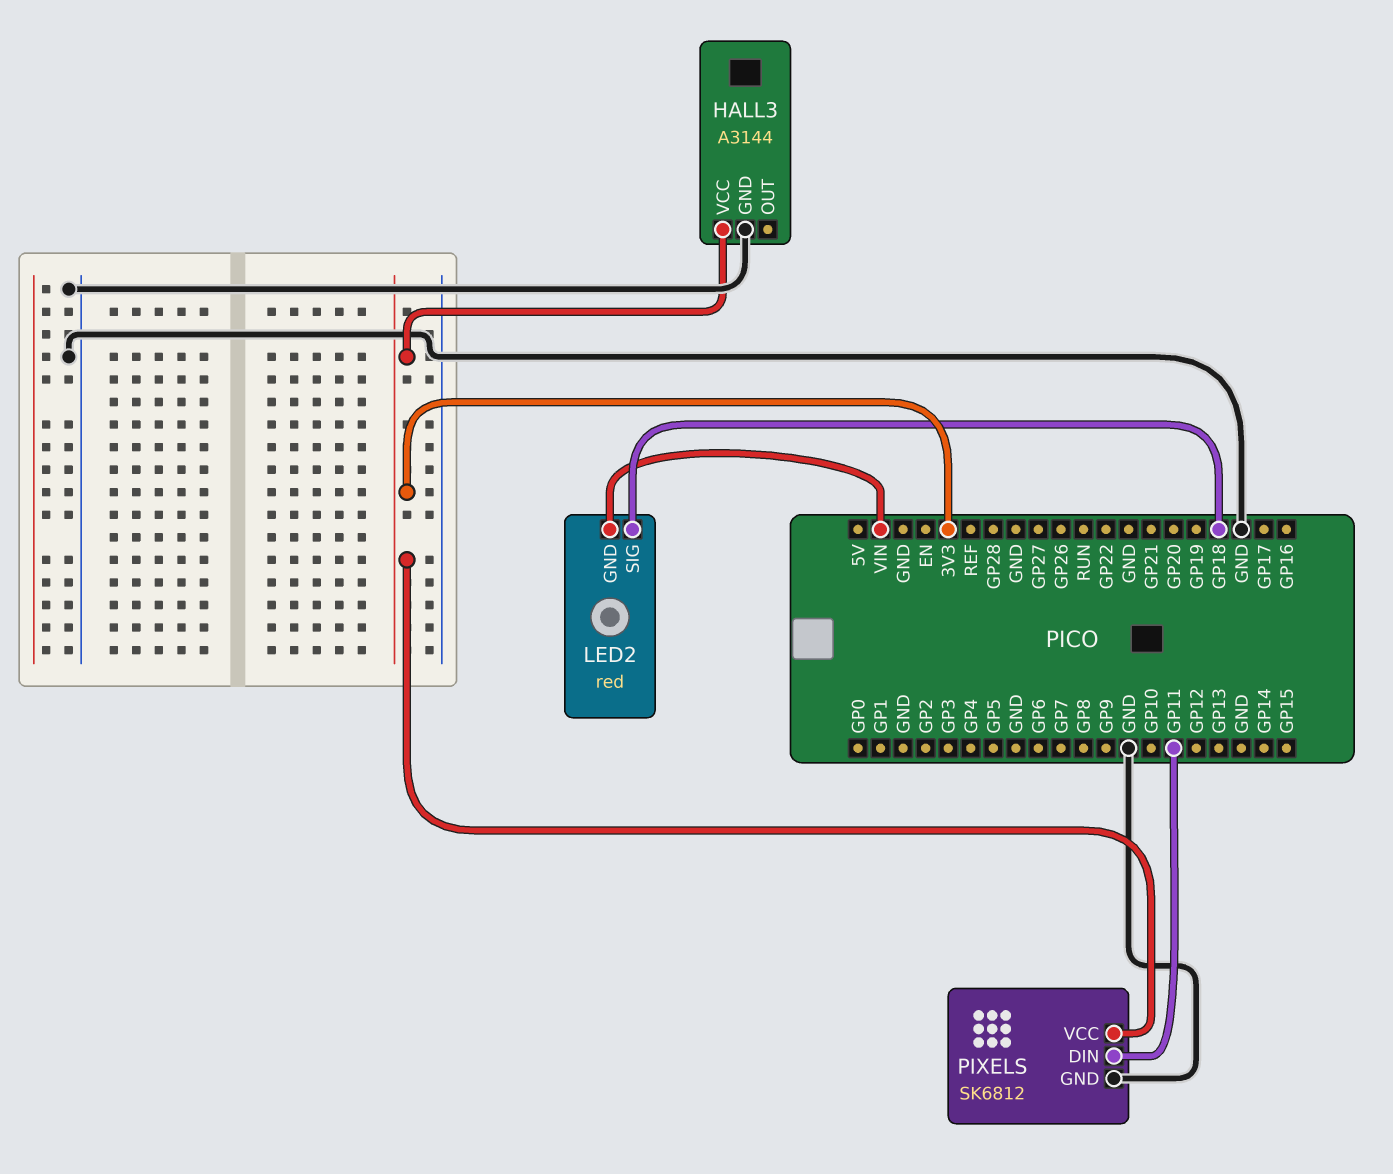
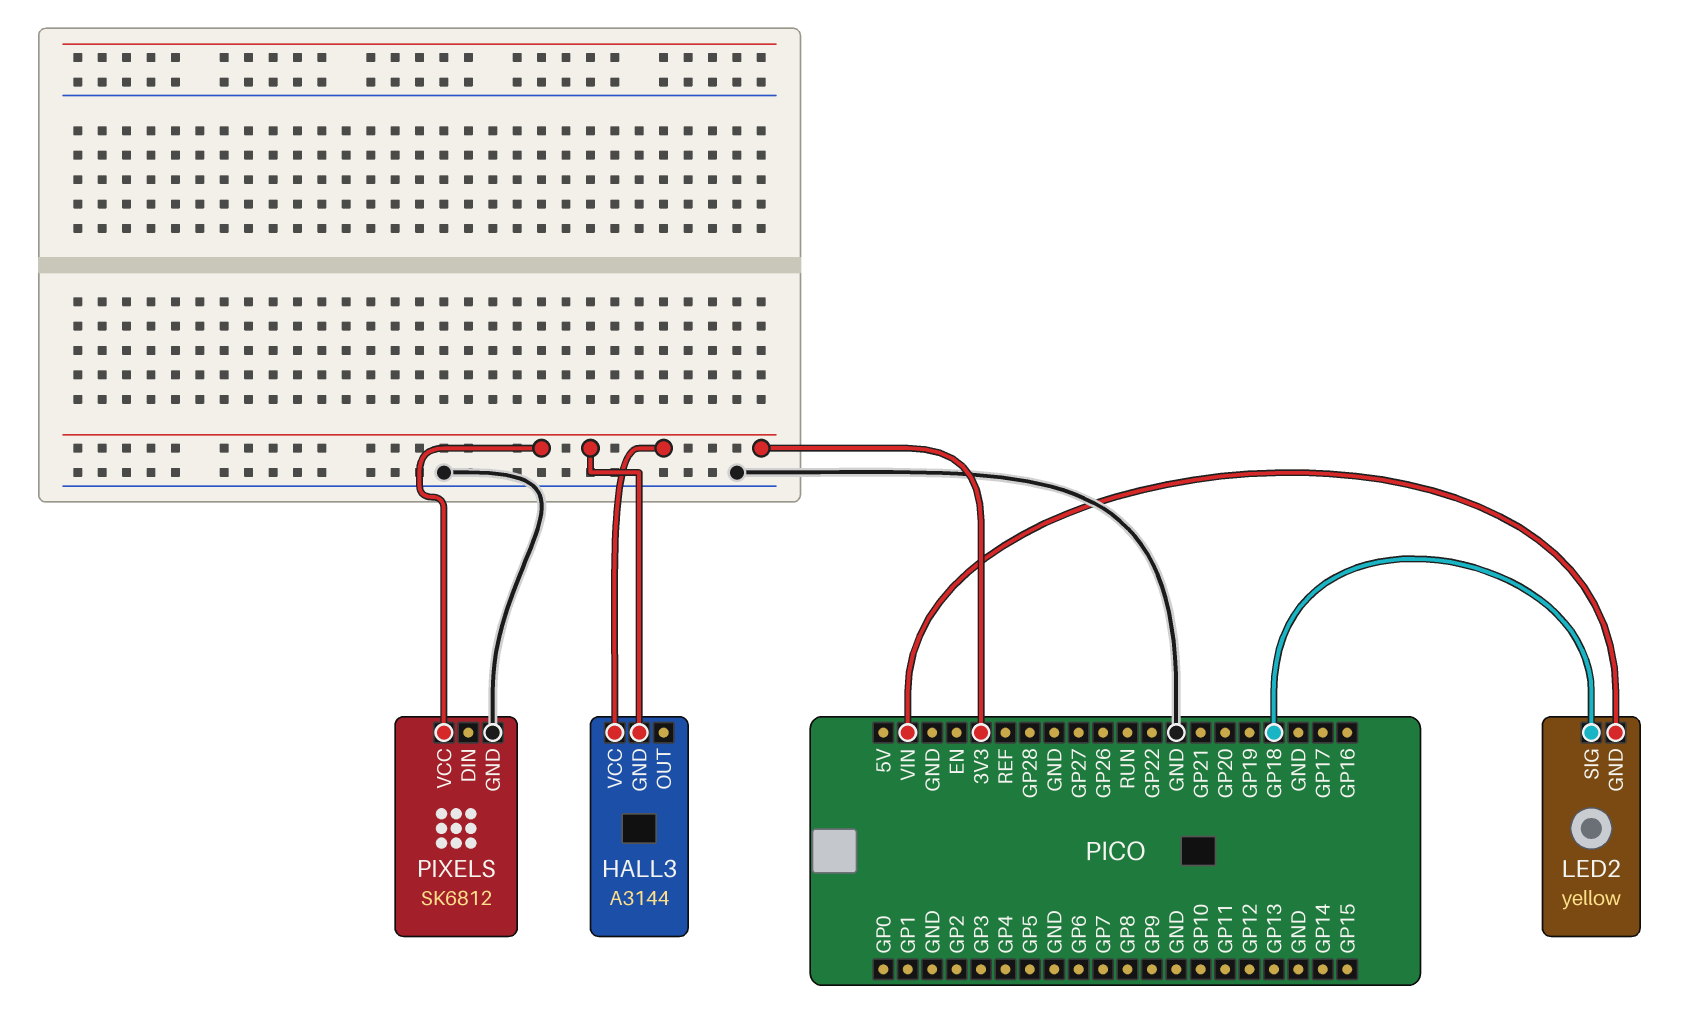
HALL3 pin GND: GND -> 3V3
LED2: red -> yellow
PIXELS pin DIN: GP11 -> none

